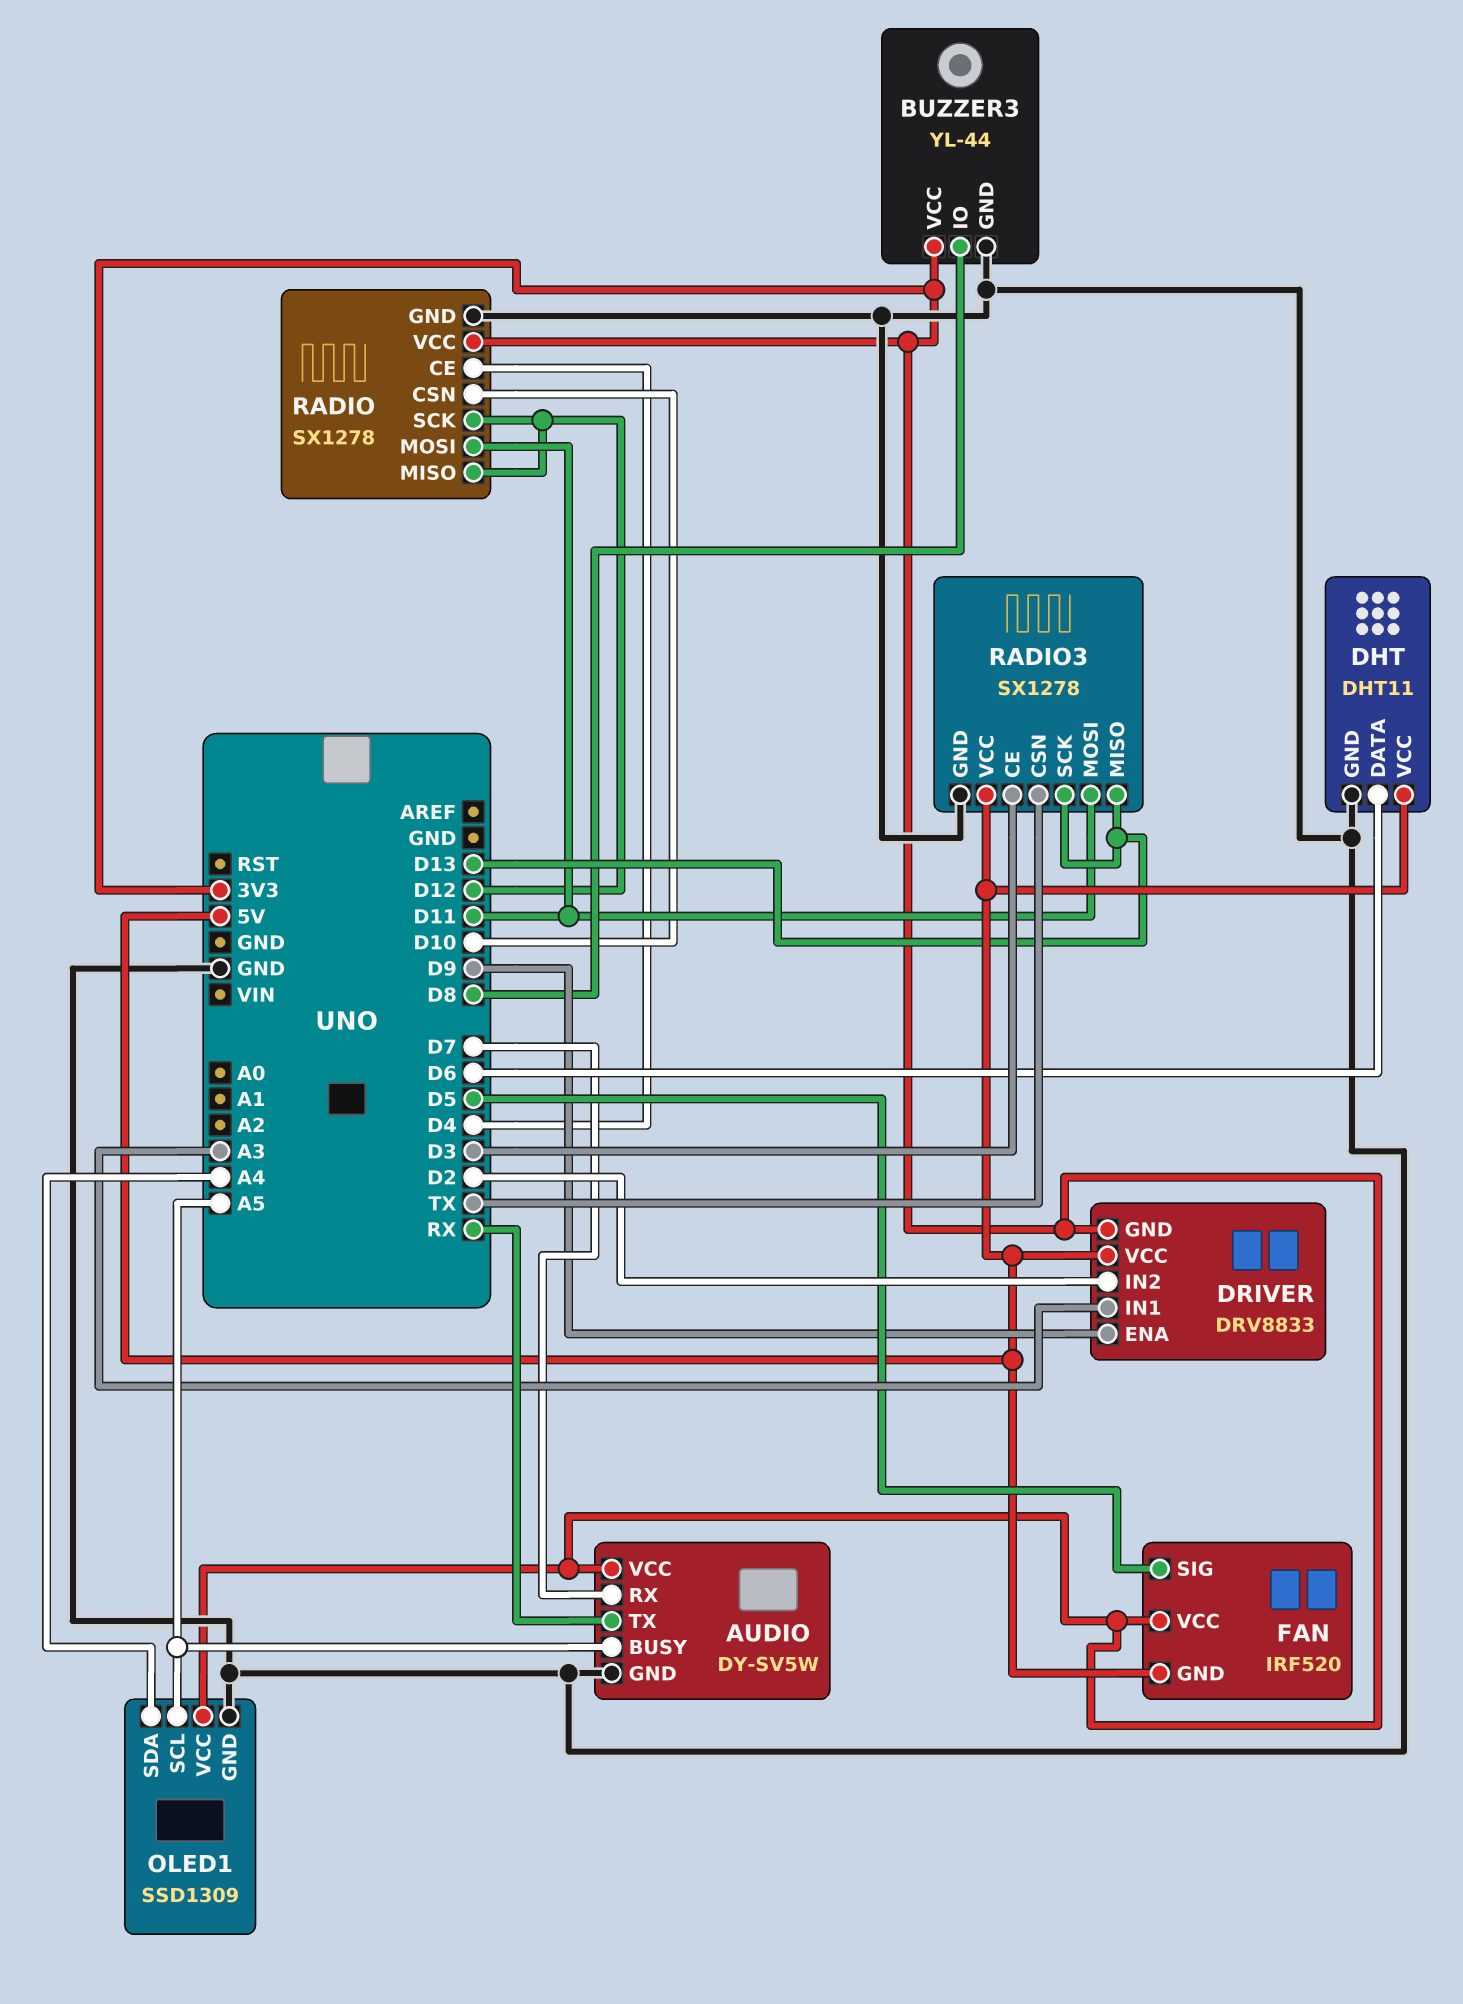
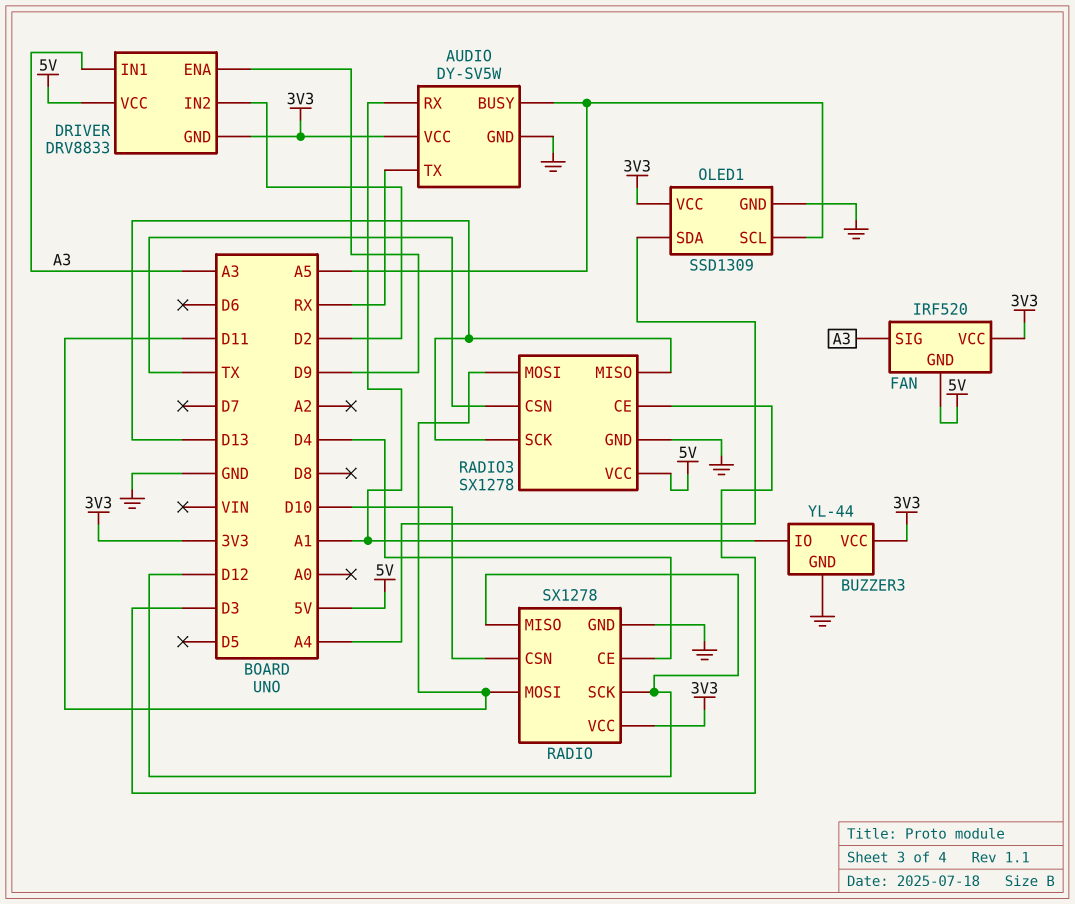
AUDIO pin RX: D7 -> A1
BUZZER3 pin IO: D8 -> A1
DHT: DHT11 -> none
DHT pin DATA: D6 -> none
DHT pin GND: GND -> none
DHT pin VCC: 5V -> none
FAN pin SIG: D5 -> A3

